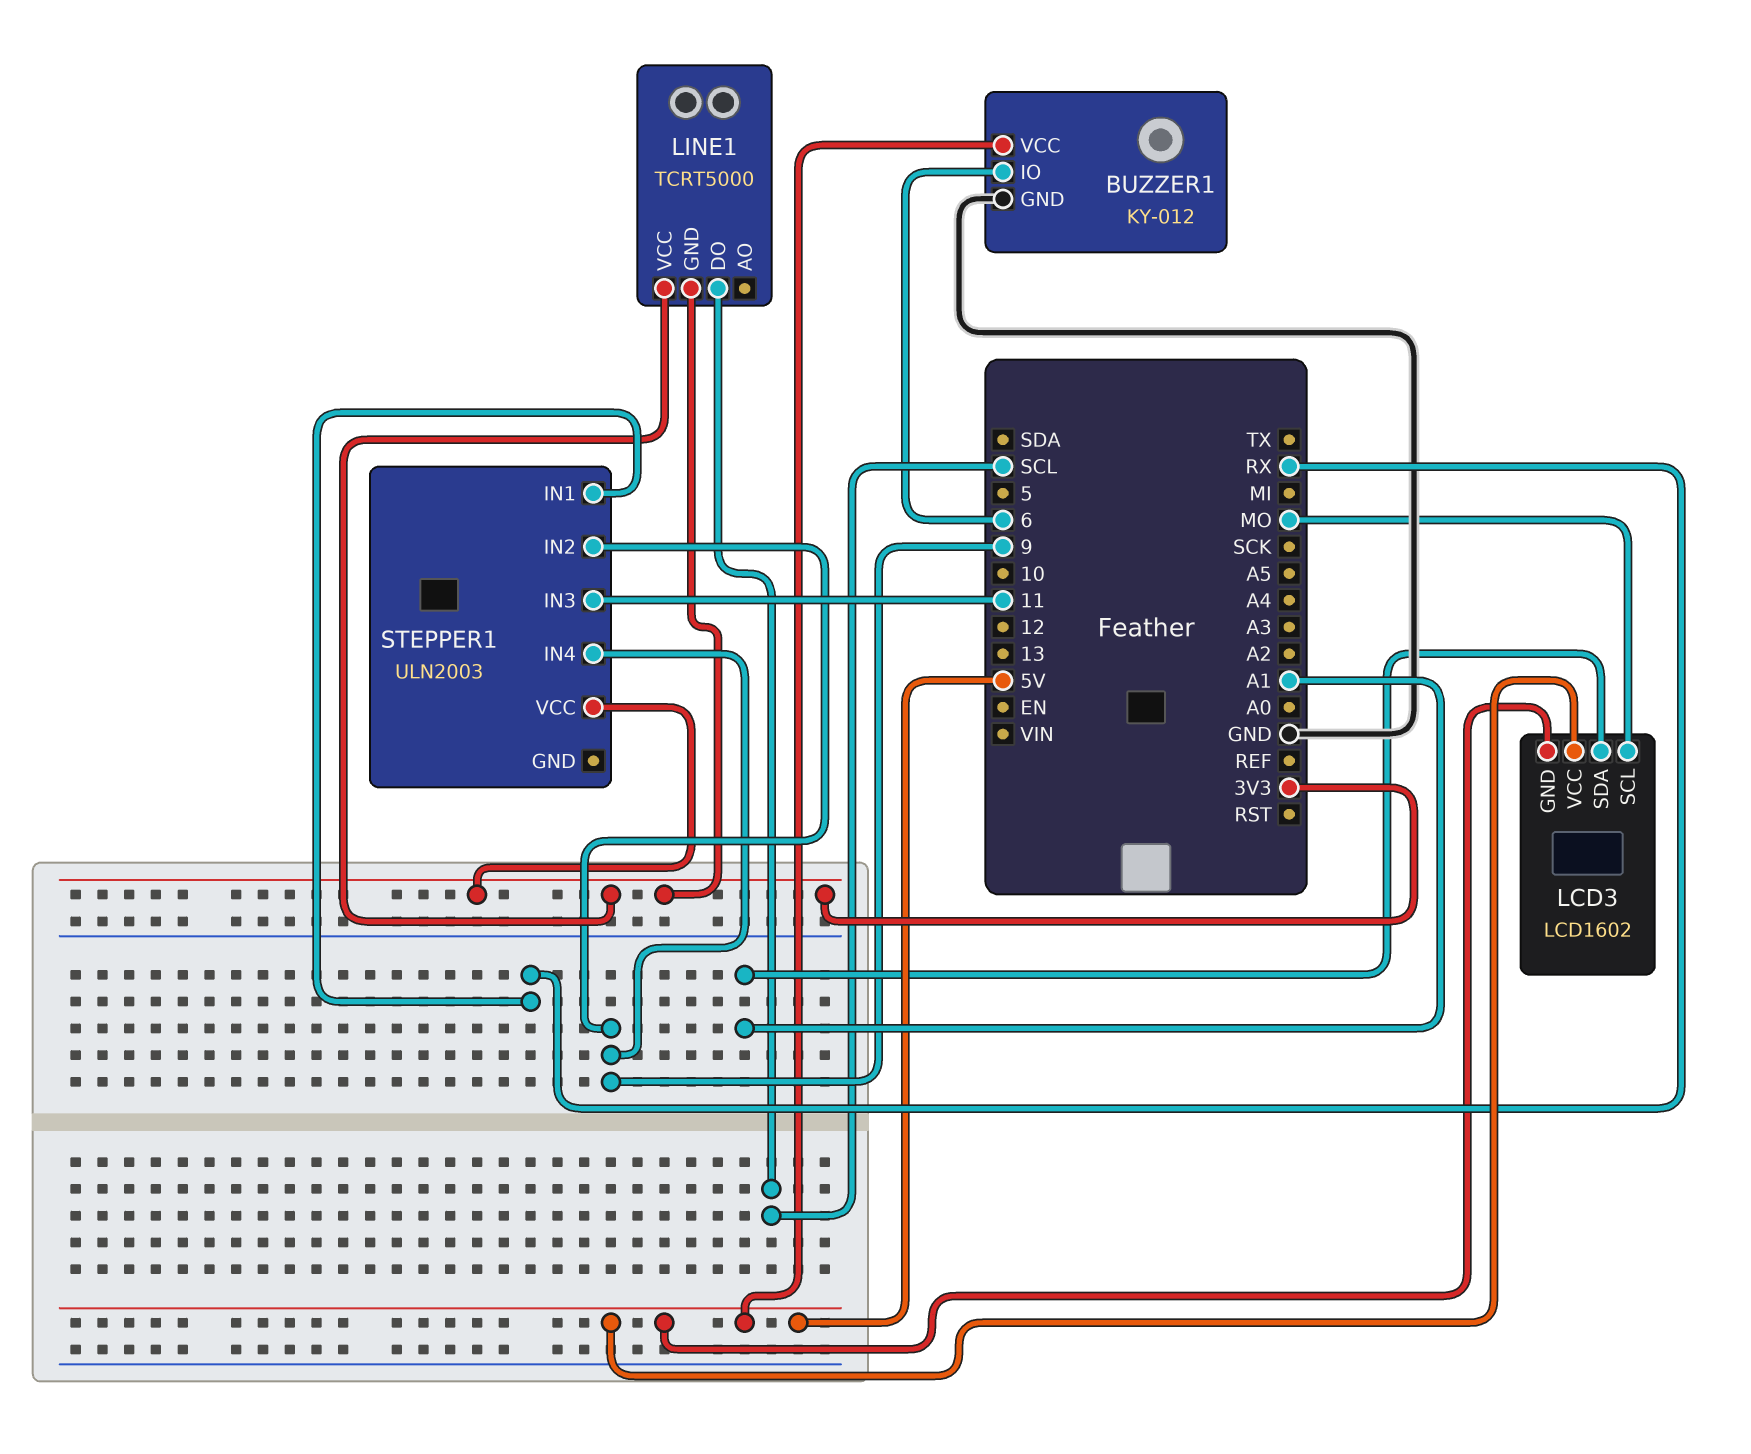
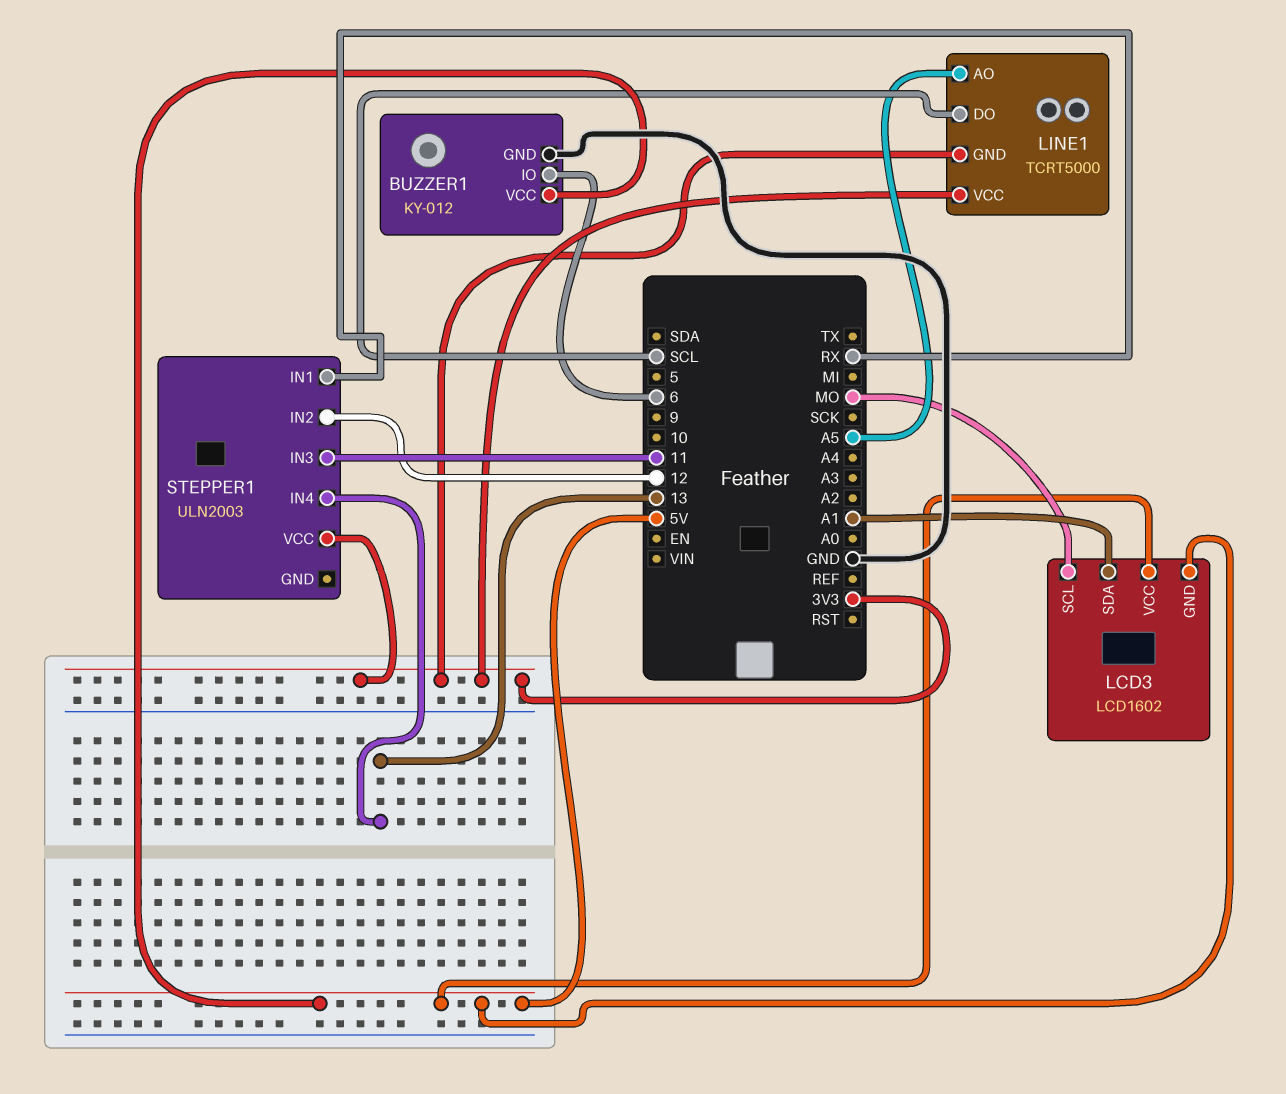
LINE1 pin AO: none -> A5
STEPPER1 pin IN2: 9 -> 12
STEPPER1 pin IN4: 9 -> 13

